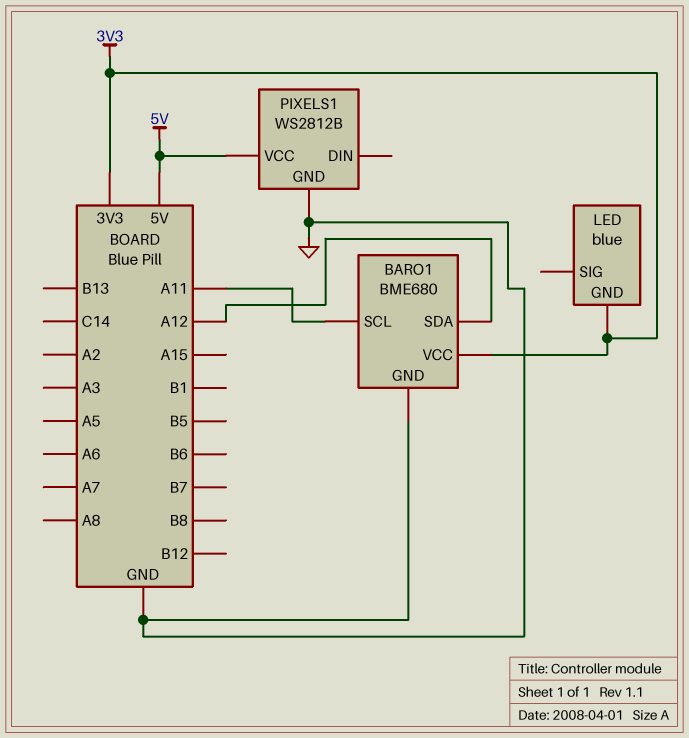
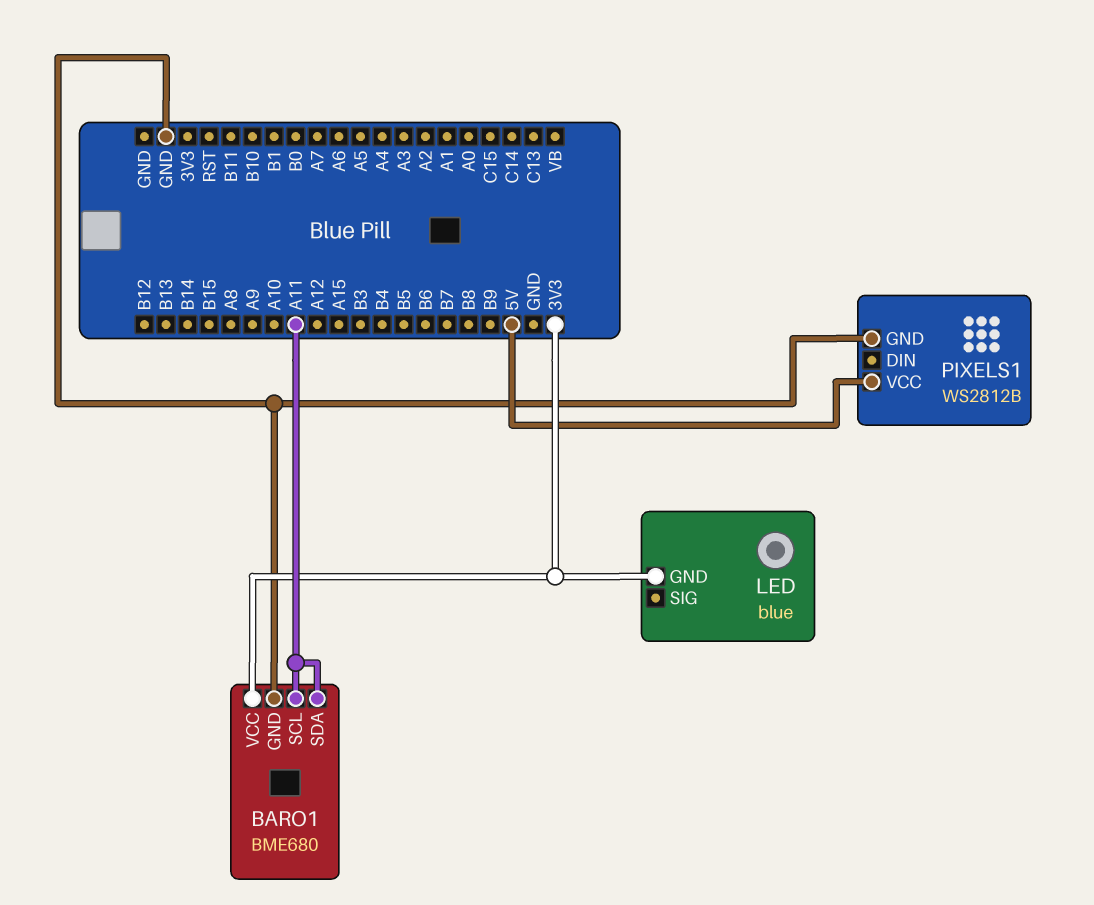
BARO1 pin SDA: A12 -> A11

